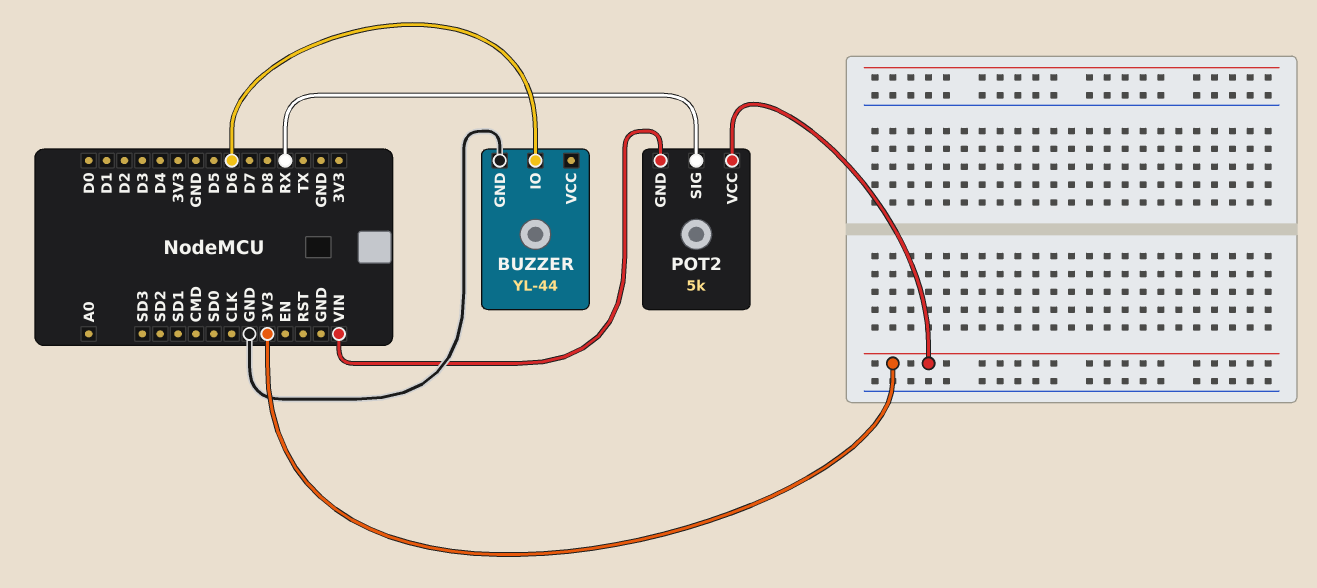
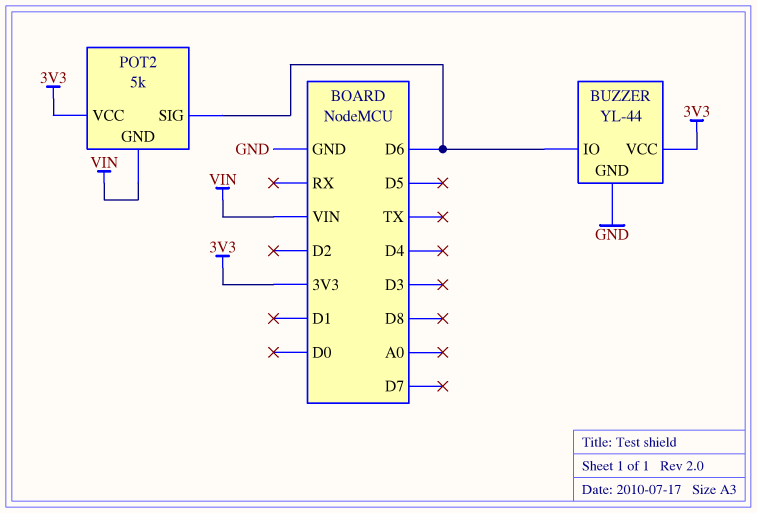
BUZZER pin VCC: none -> 3V3
POT2 pin SIG: RX -> D6

